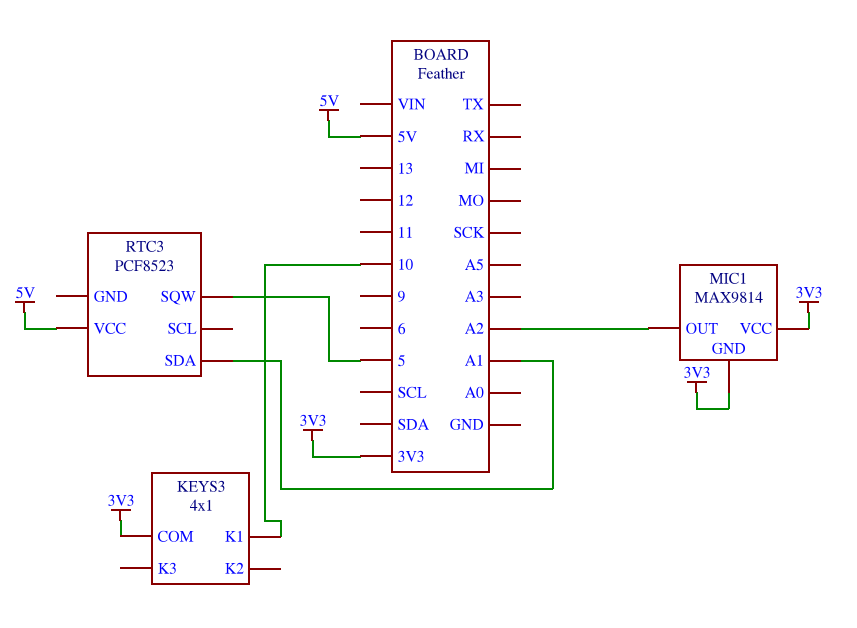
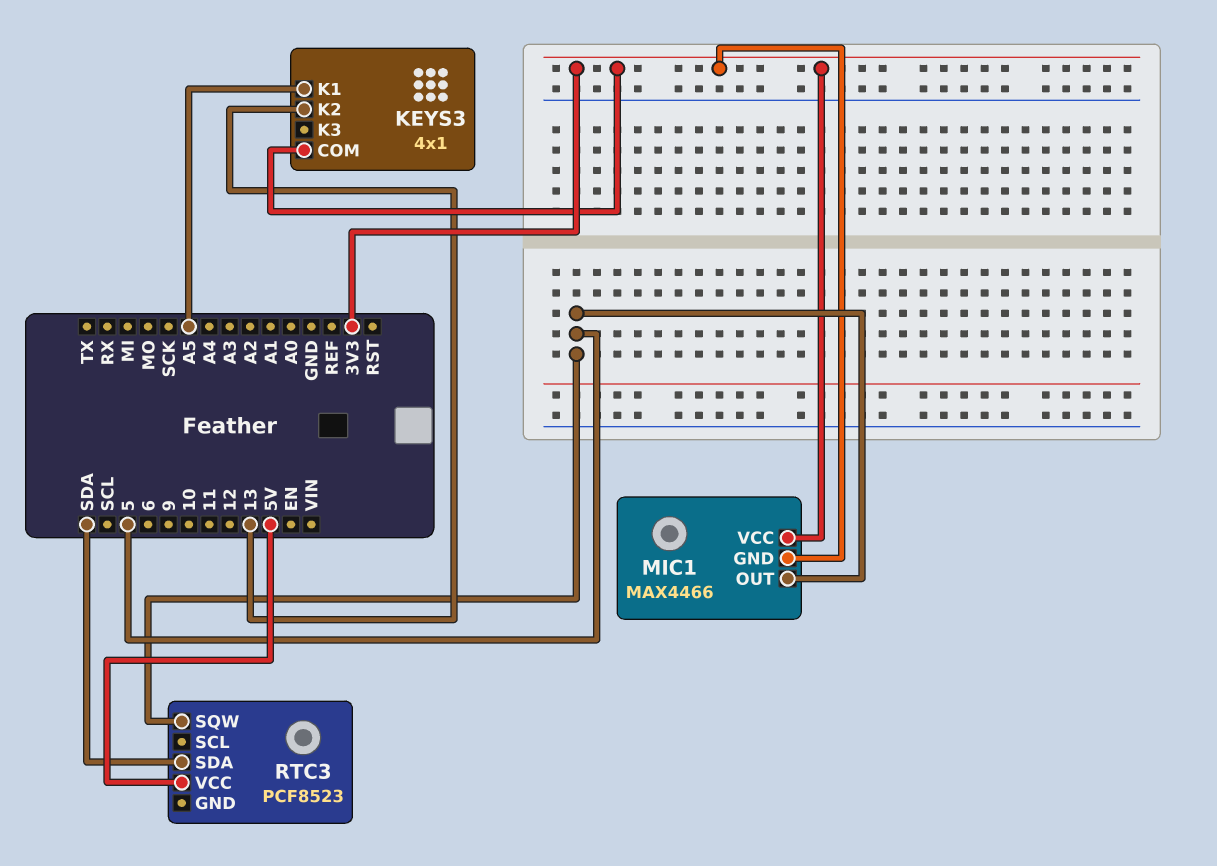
KEYS3 pin K1: 10 -> A5
KEYS3 pin K2: none -> 13
MIC1: MAX9814 -> MAX4466
MIC1 pin OUT: A2 -> 5
RTC3 pin SDA: A1 -> SDA

